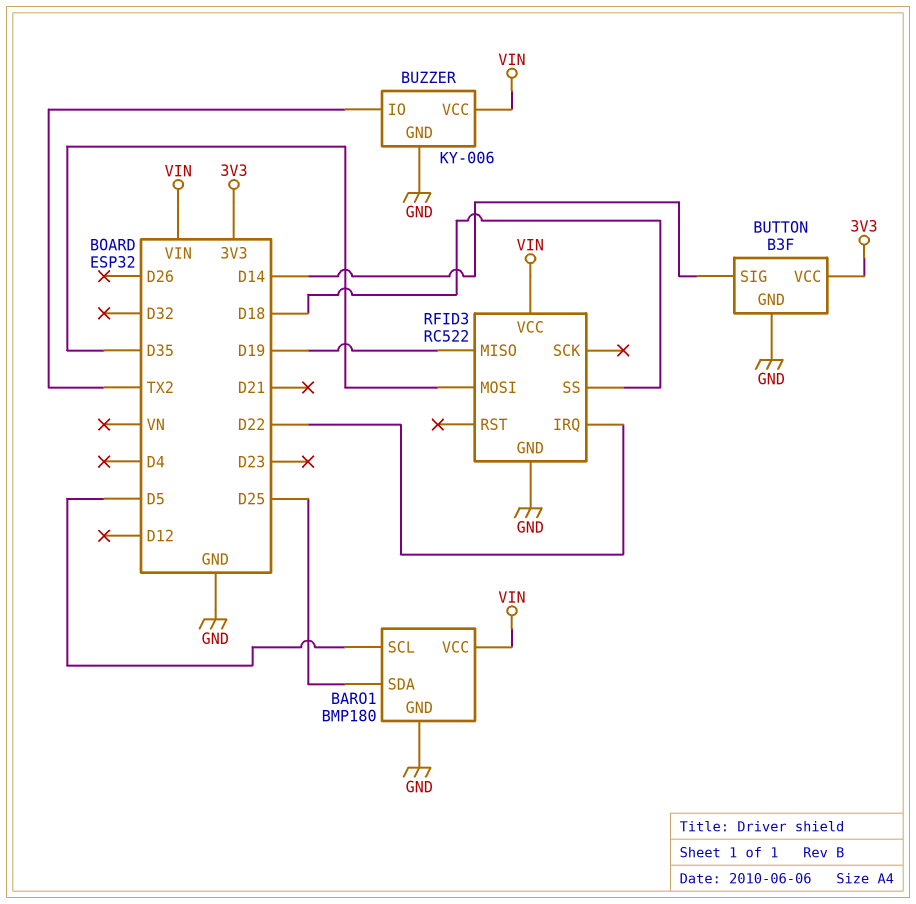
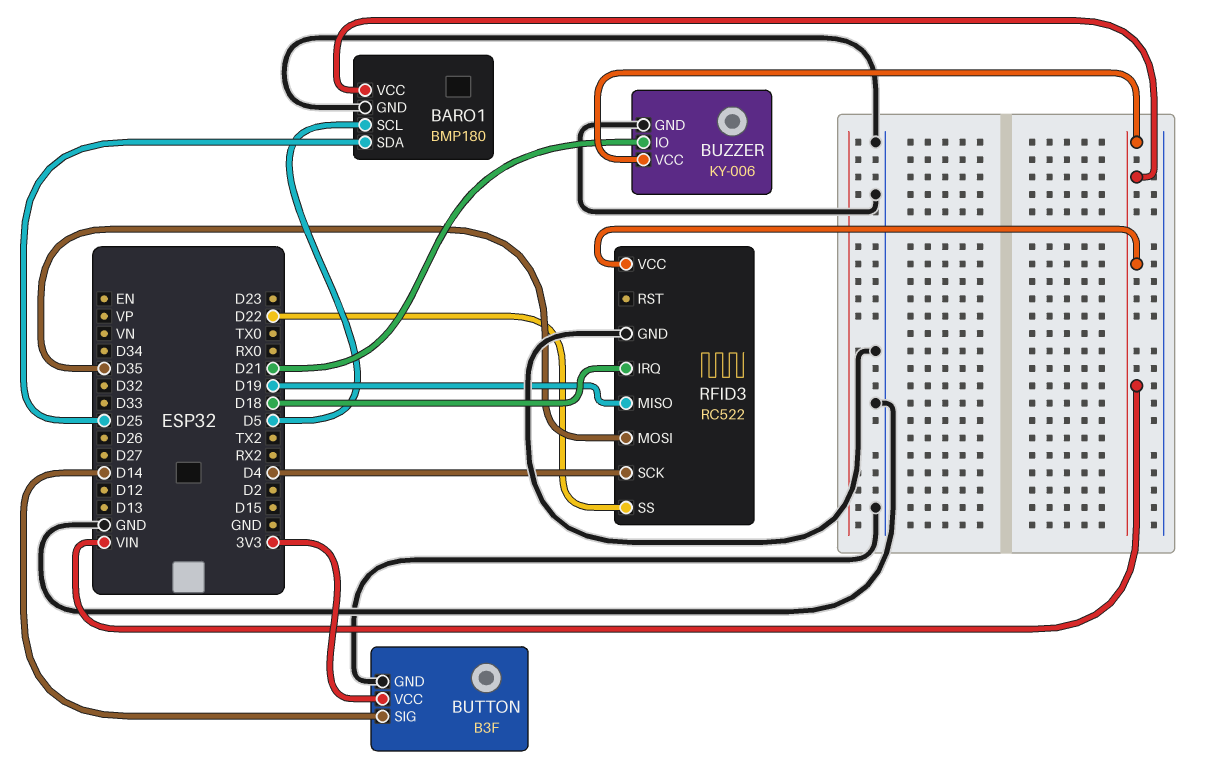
BUZZER pin IO: TX2 -> D21
RFID3 pin IRQ: D22 -> D18
RFID3 pin SCK: none -> D4
RFID3 pin SS: D18 -> D22

